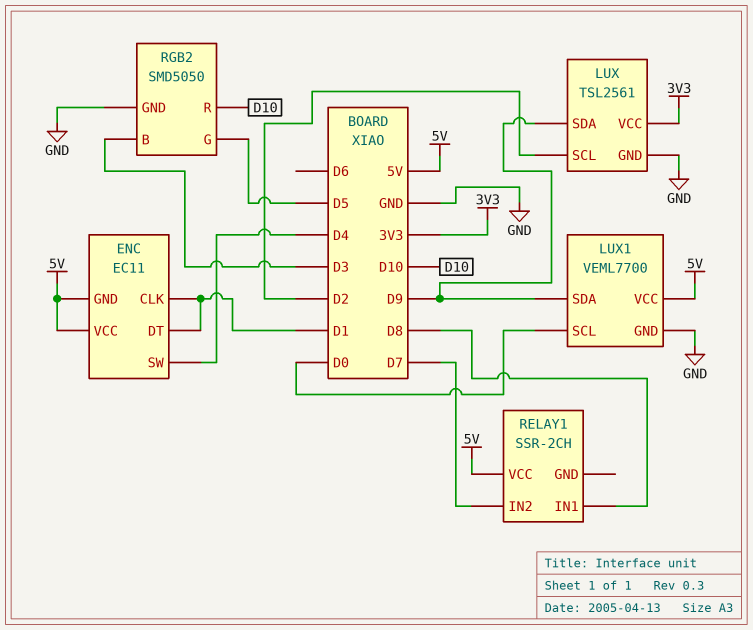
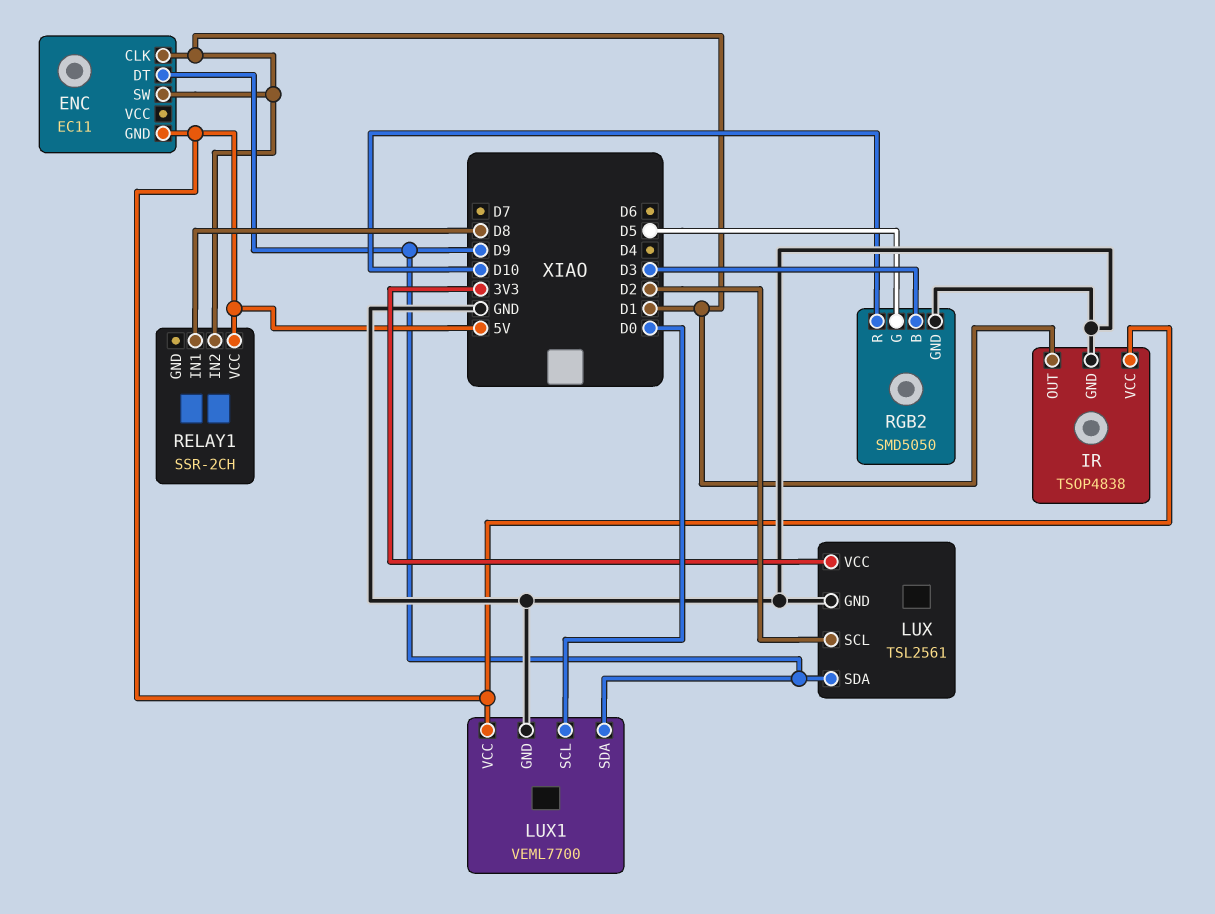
ENC pin DT: D1 -> D9
ENC pin SW: D4 -> D1
ENC pin VCC: 5V -> none
IR: none -> TSOP4838
IR pin GND: none -> GND
IR pin OUT: none -> D1
IR pin VCC: none -> 5V
RELAY1 pin IN2: D7 -> D1

